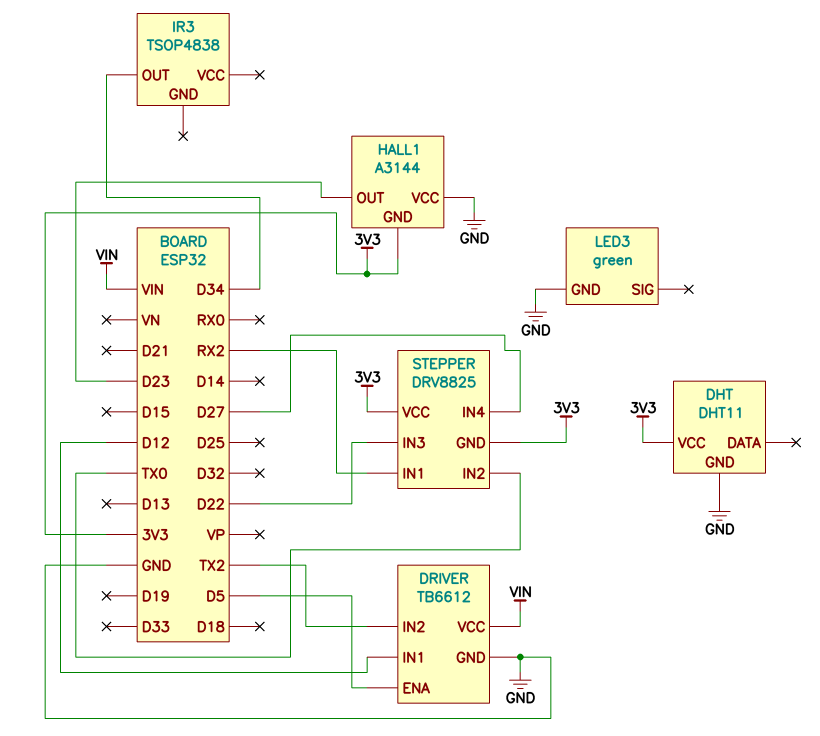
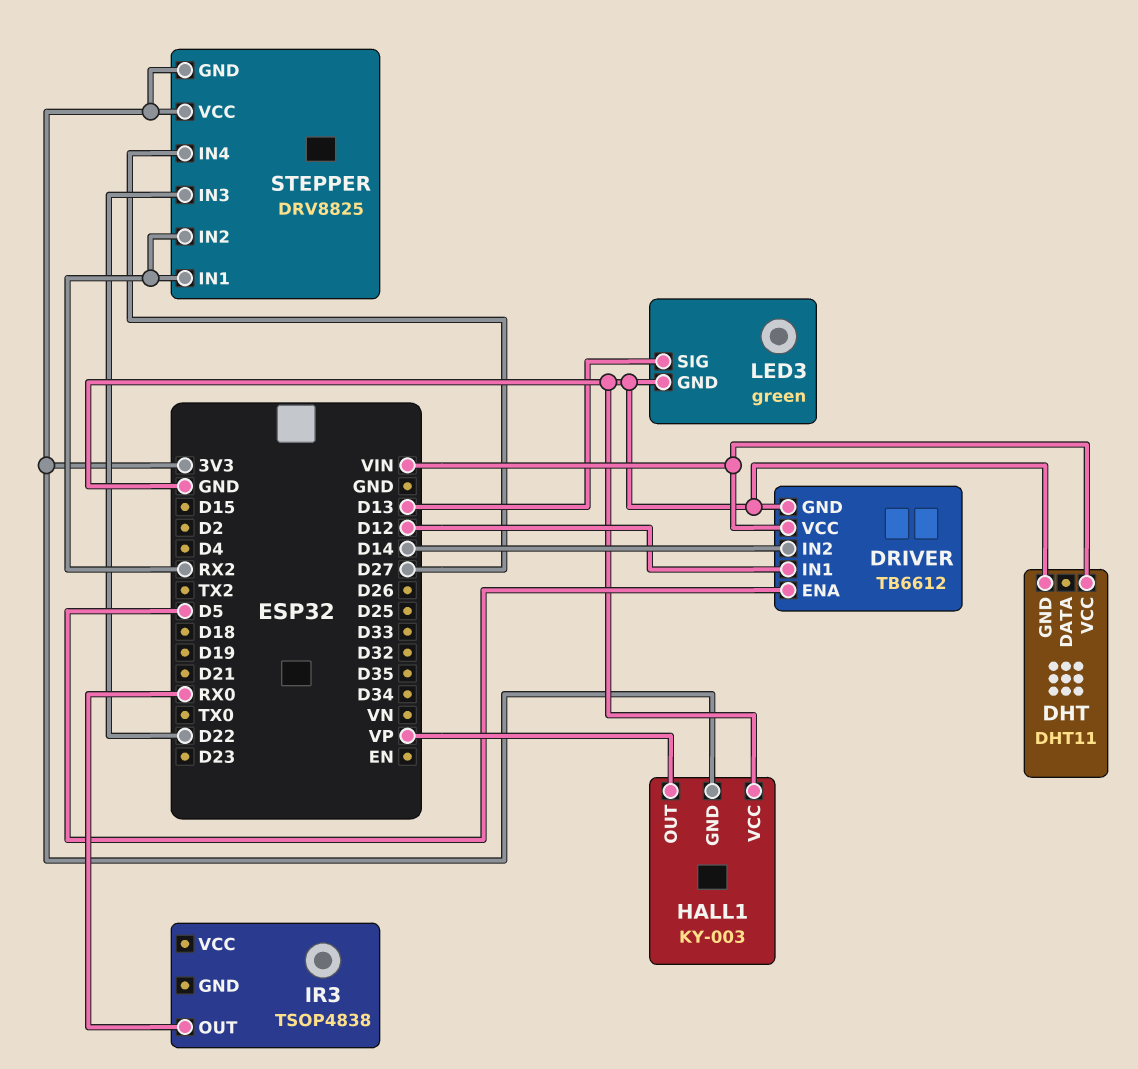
DHT pin VCC: 3V3 -> VIN
DRIVER pin IN2: TX2 -> D14
HALL1: A3144 -> KY-003
HALL1 pin OUT: D23 -> VP
IR3 pin OUT: D34 -> RX0
LED3 pin SIG: none -> D13
STEPPER pin IN2: TX0 -> RX2

